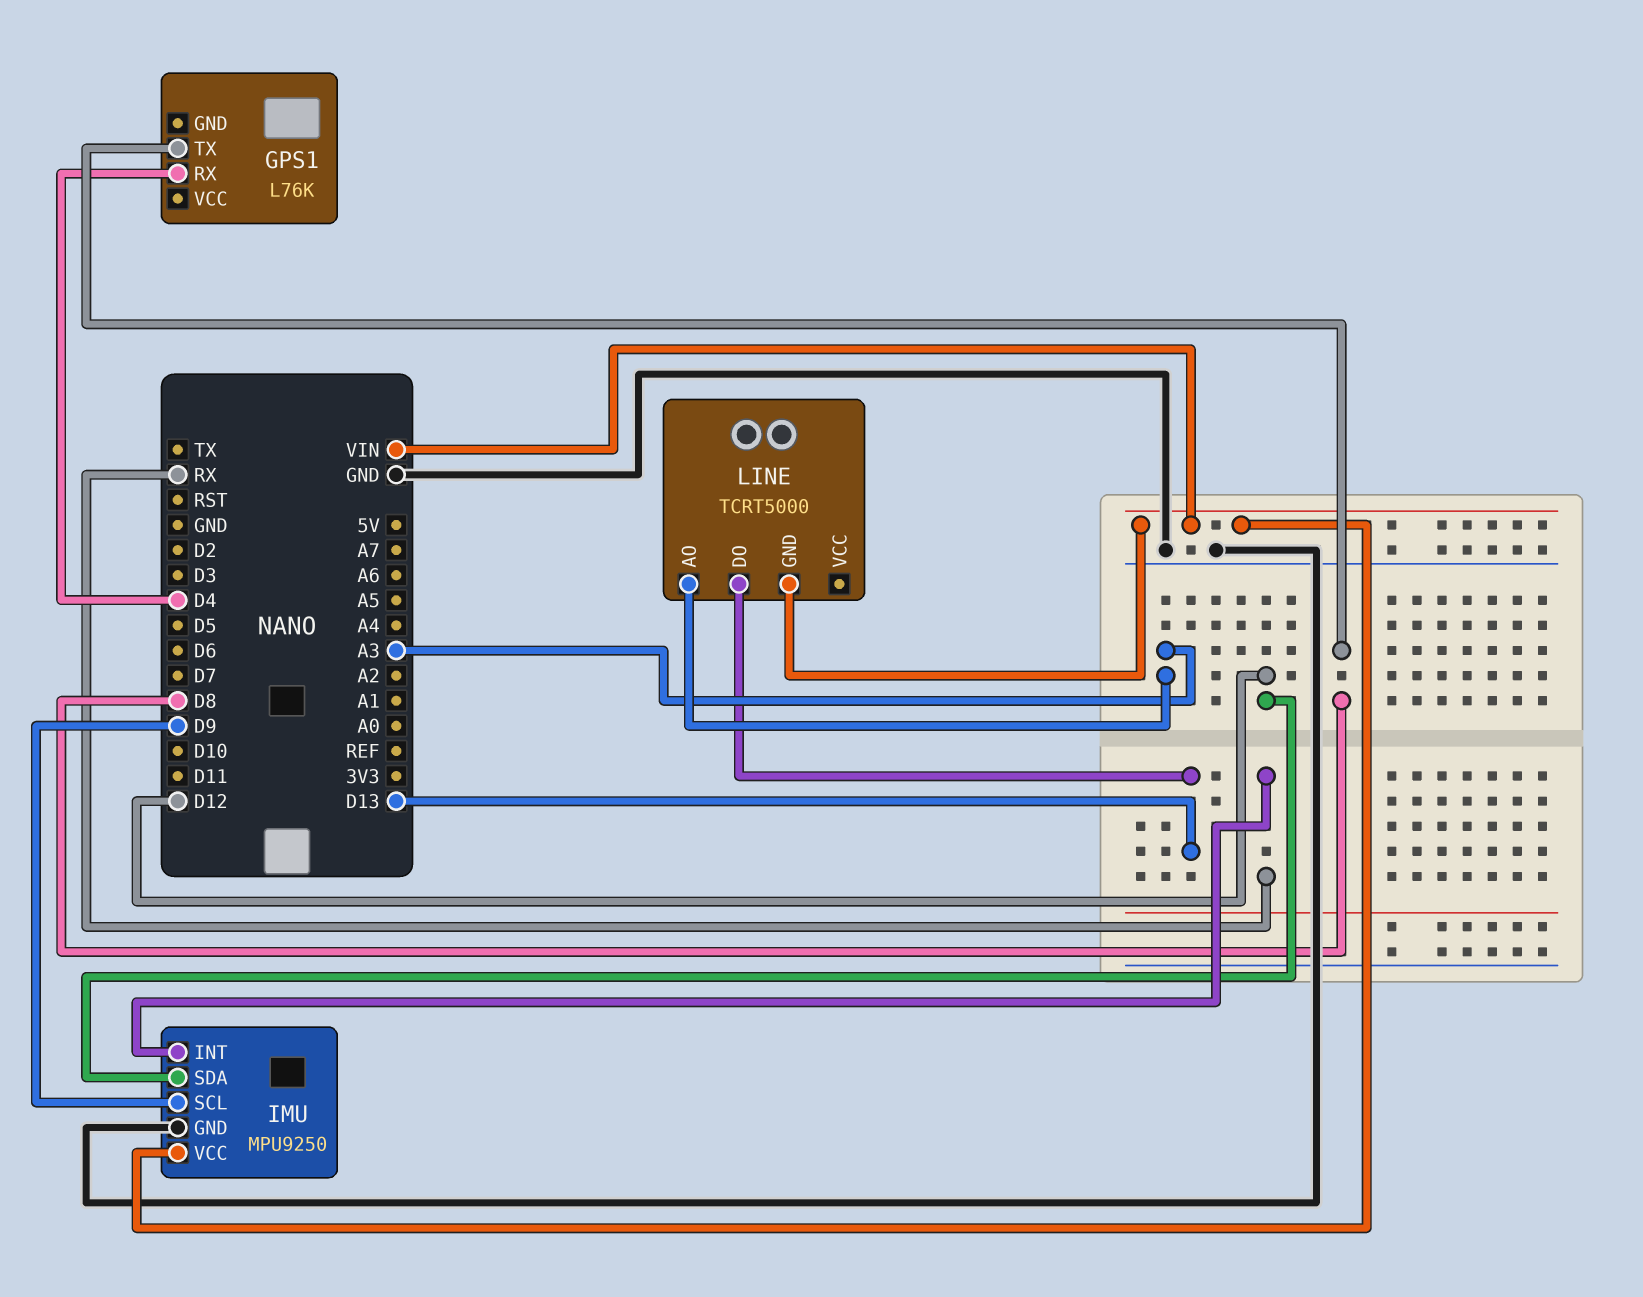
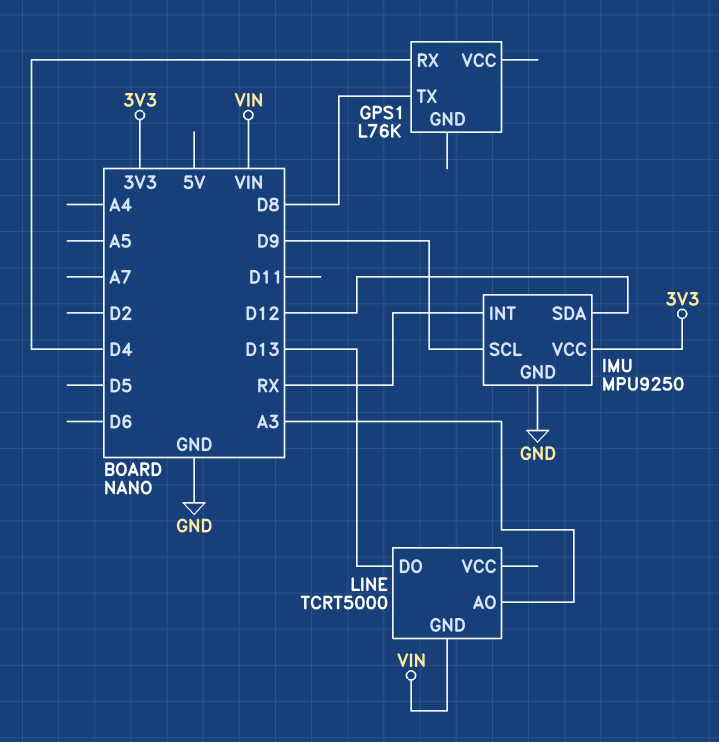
IMU pin VCC: VIN -> 3V3

